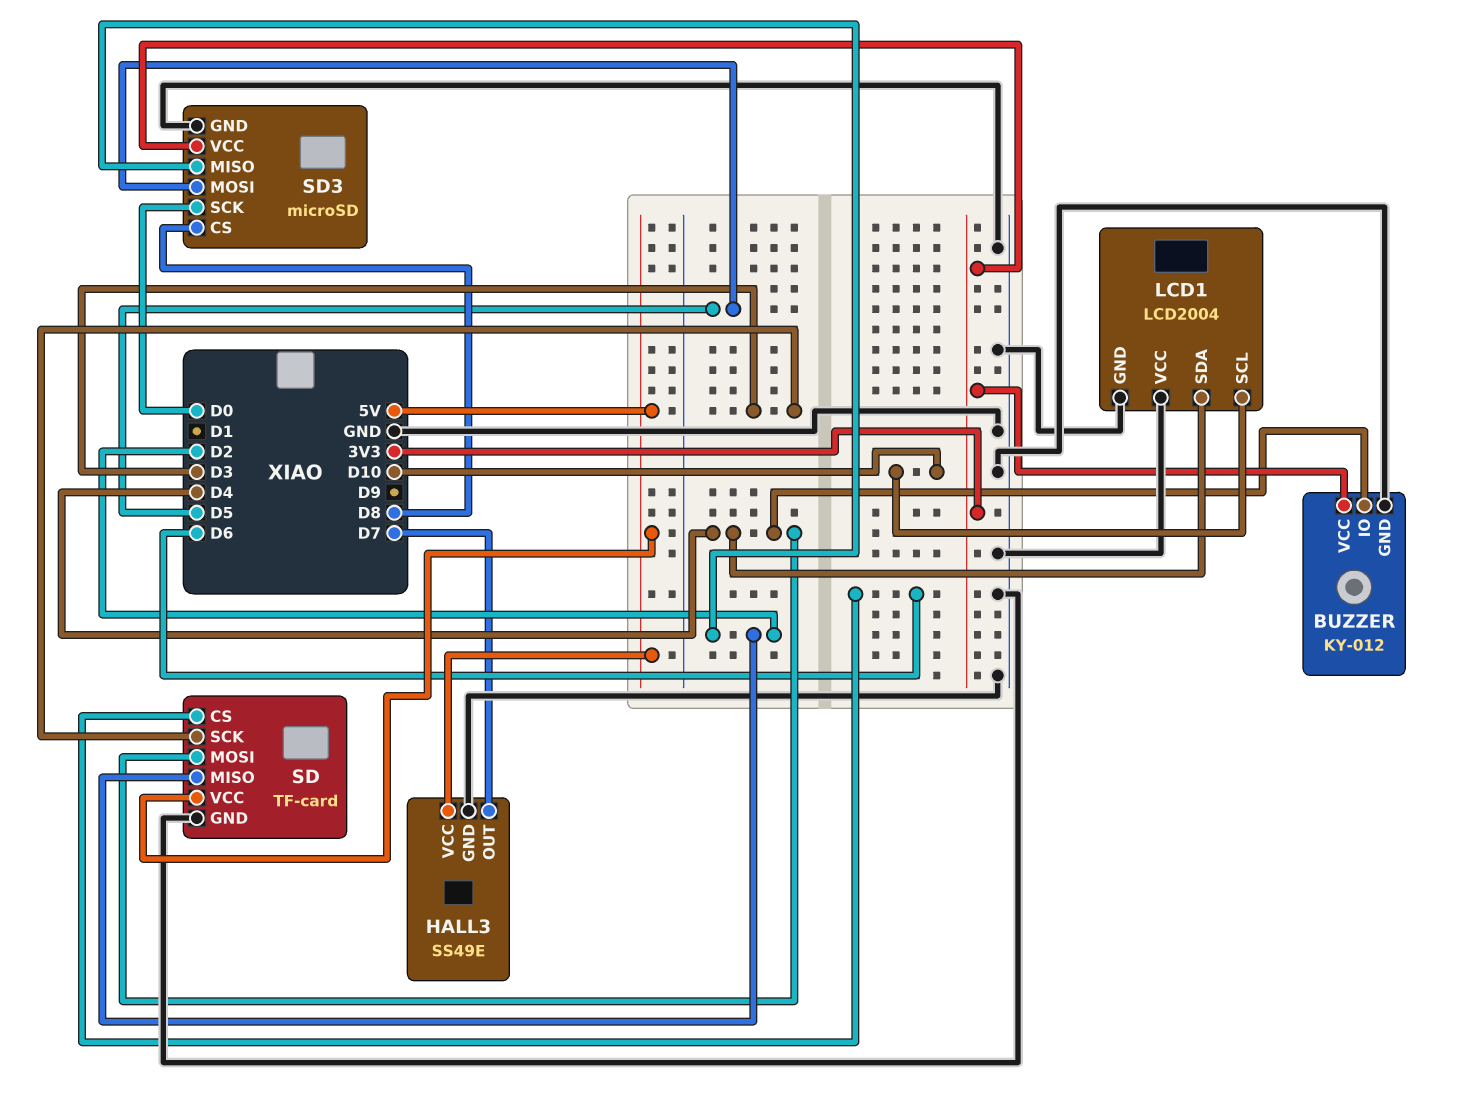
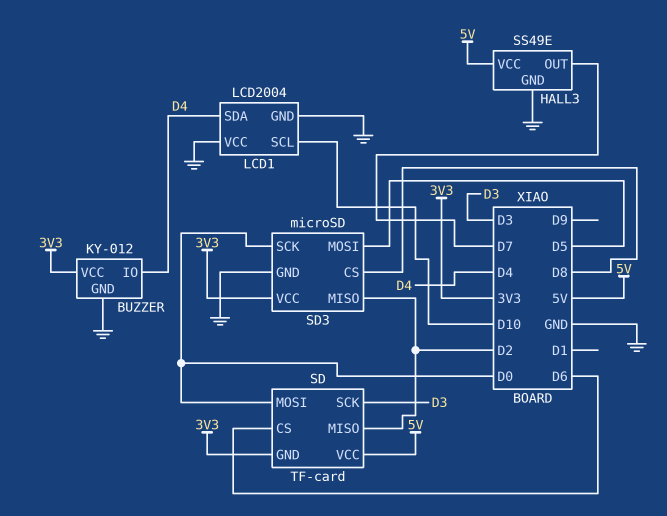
SD pin GND: GND -> 3V3
SD pin MOSI: D4 -> D0

